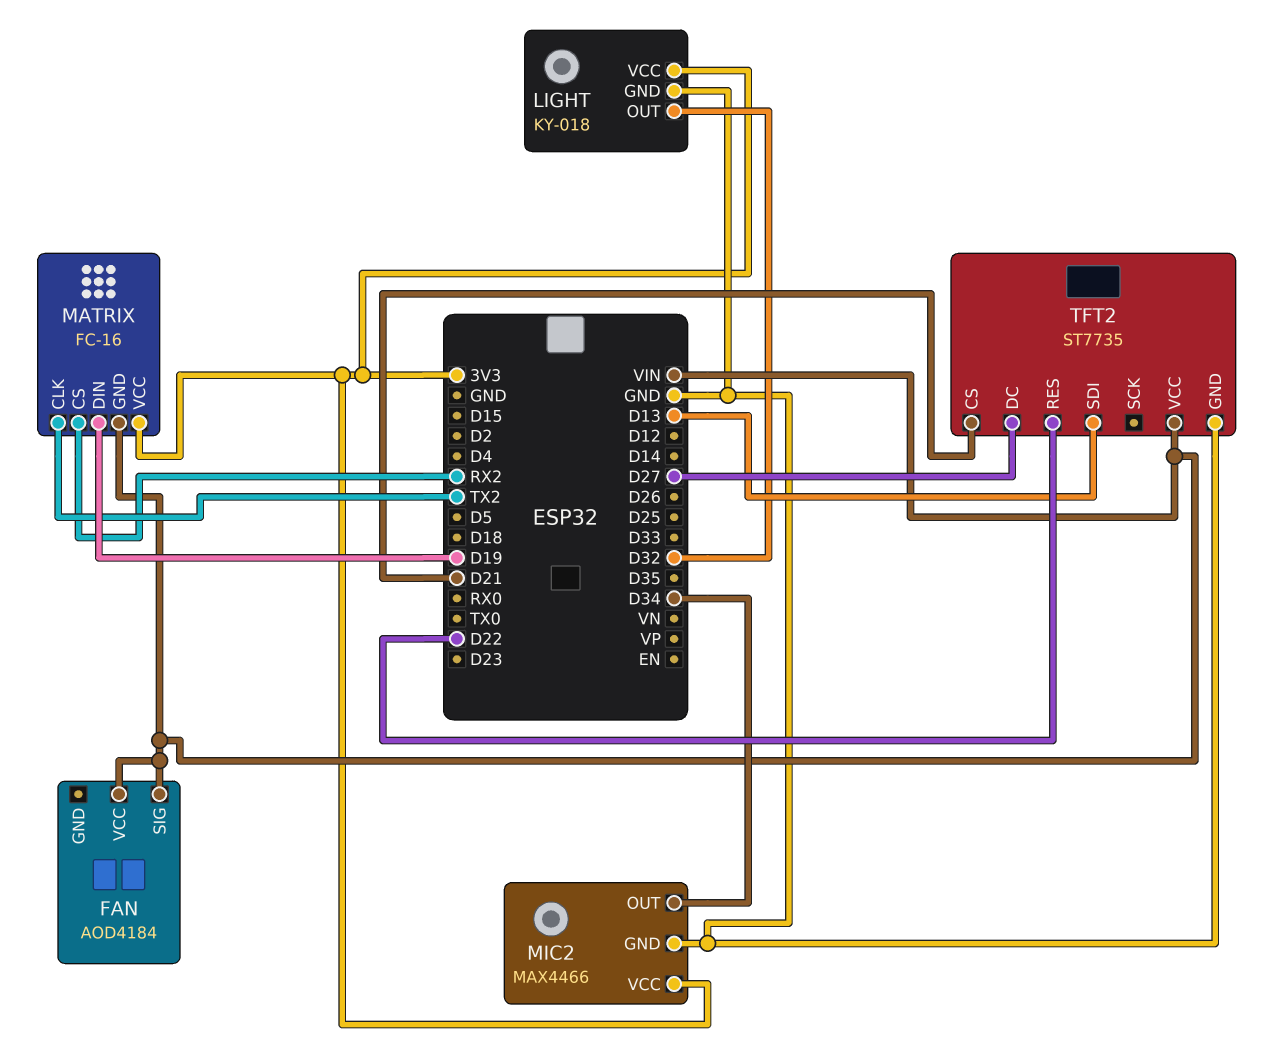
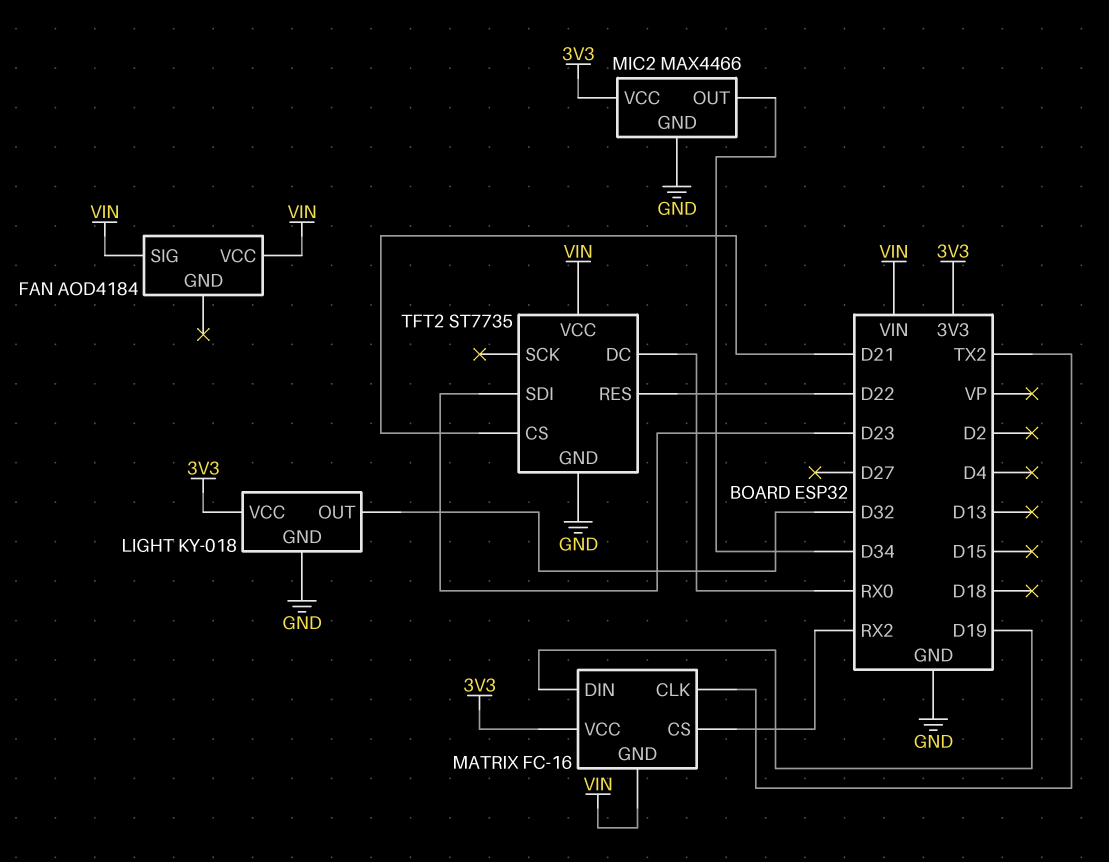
TFT2 pin DC: D27 -> RX0
TFT2 pin SDI: D13 -> D23

